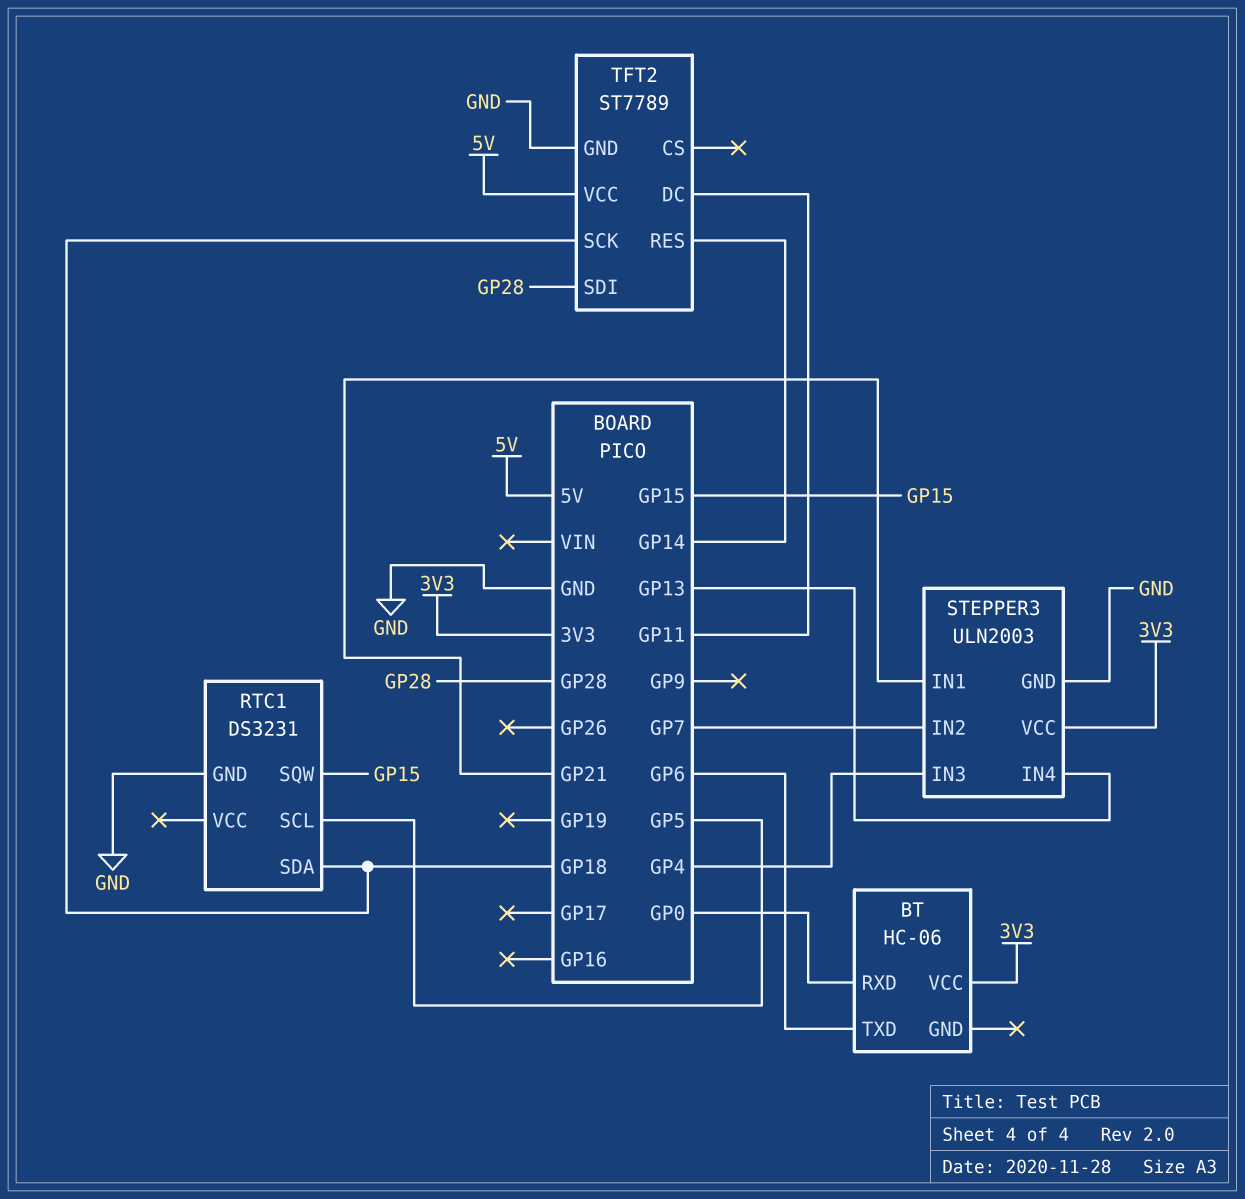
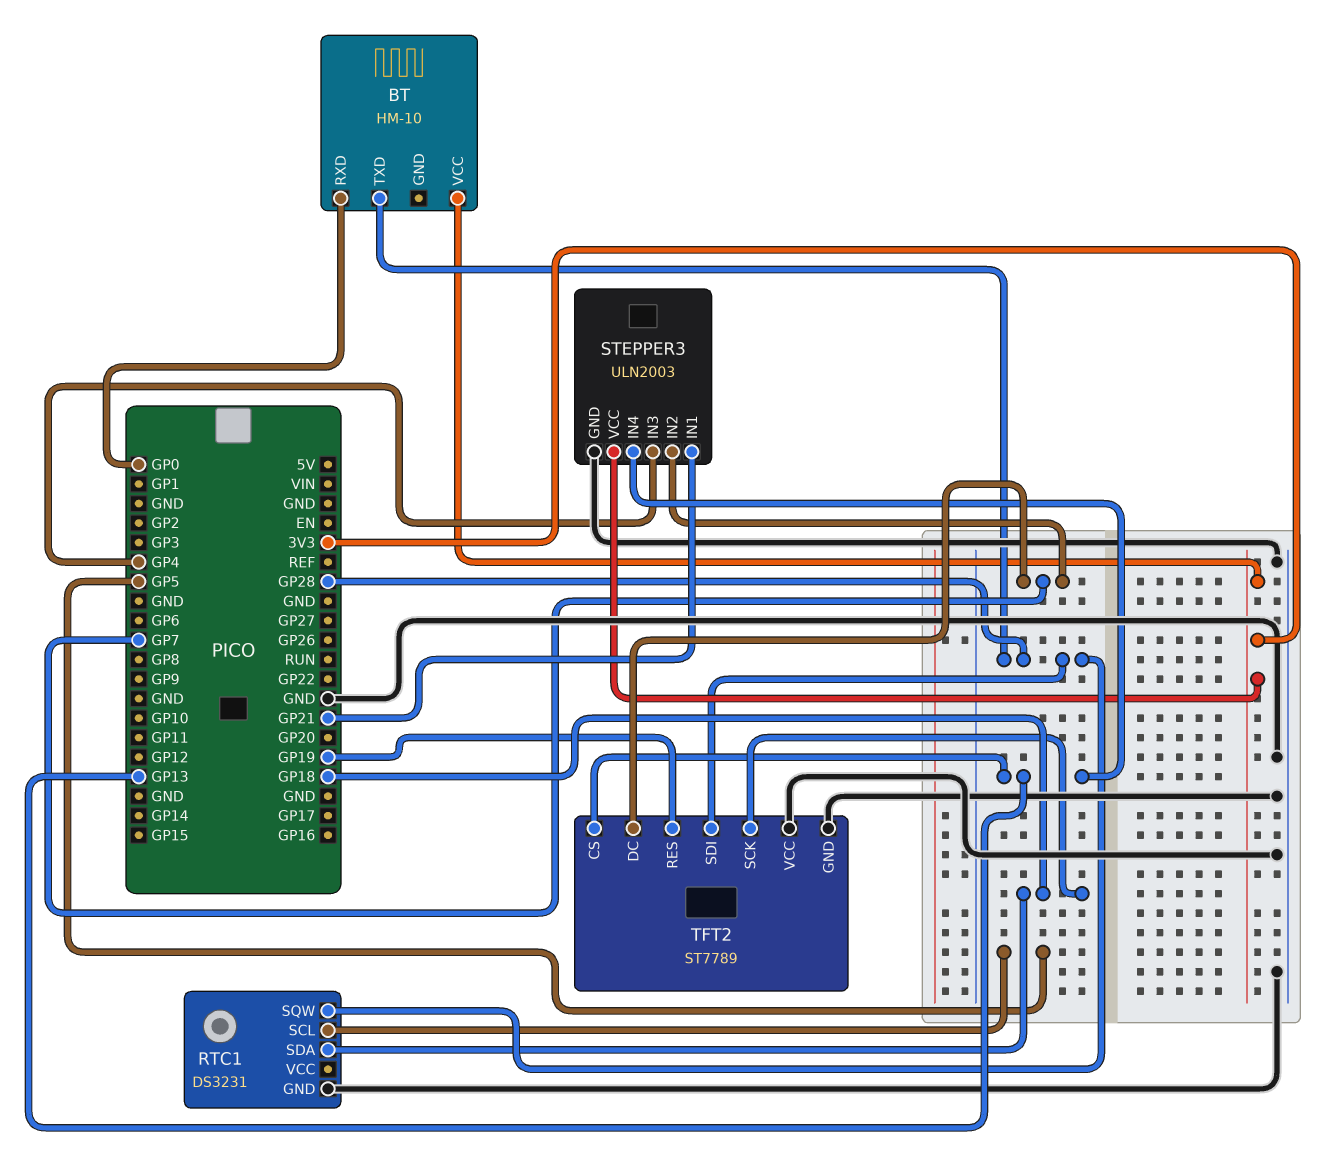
BT: HC-06 -> HM-10
BT pin TXD: GP6 -> GP28
RTC1 pin SQW: GP15 -> GP28
TFT2 pin CS: none -> GP13
TFT2 pin DC: GP11 -> GP7
TFT2 pin RES: GP14 -> GP19
TFT2 pin VCC: 5V -> GND

